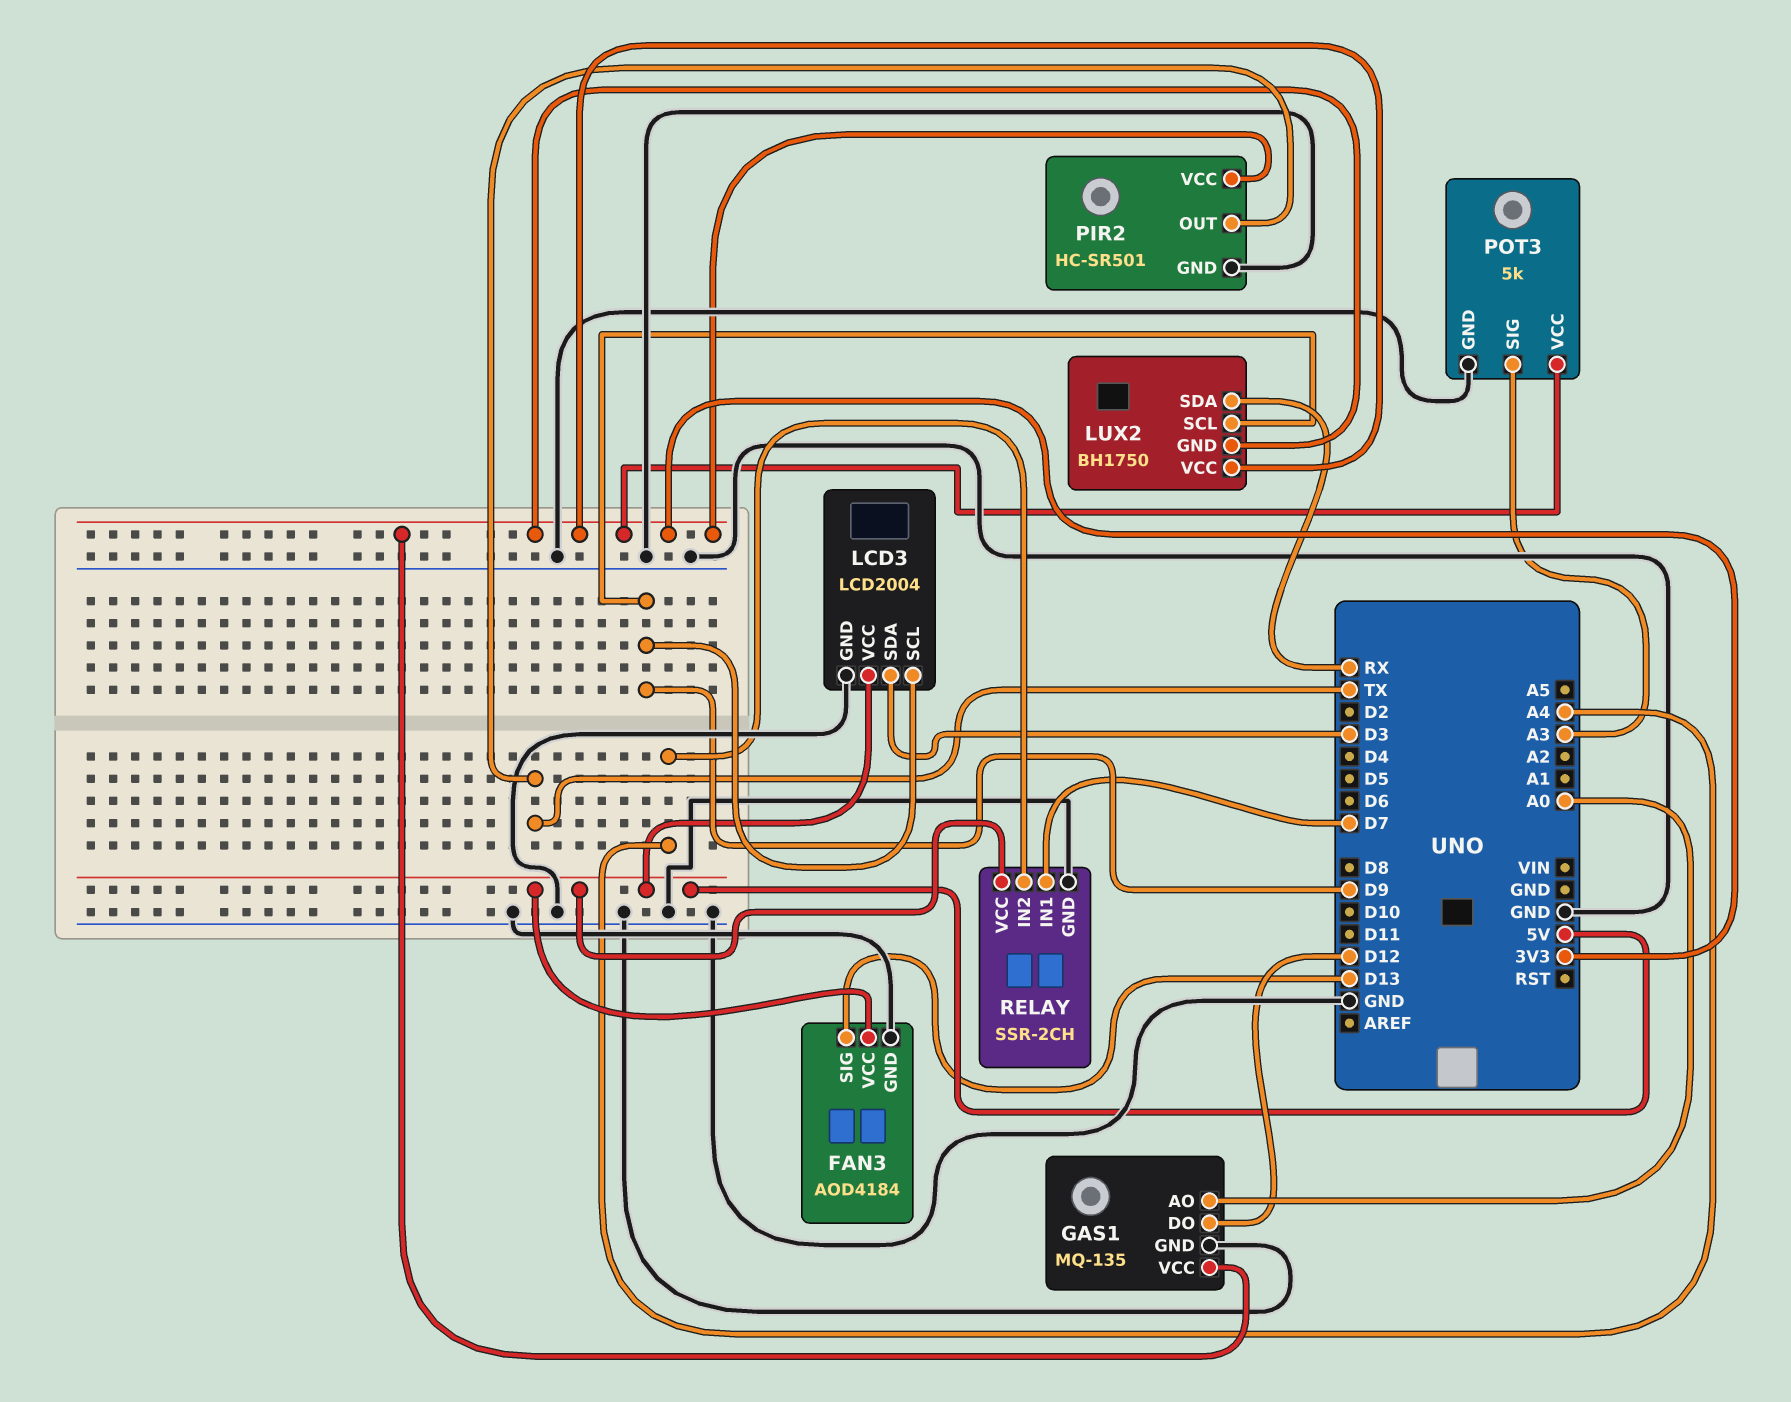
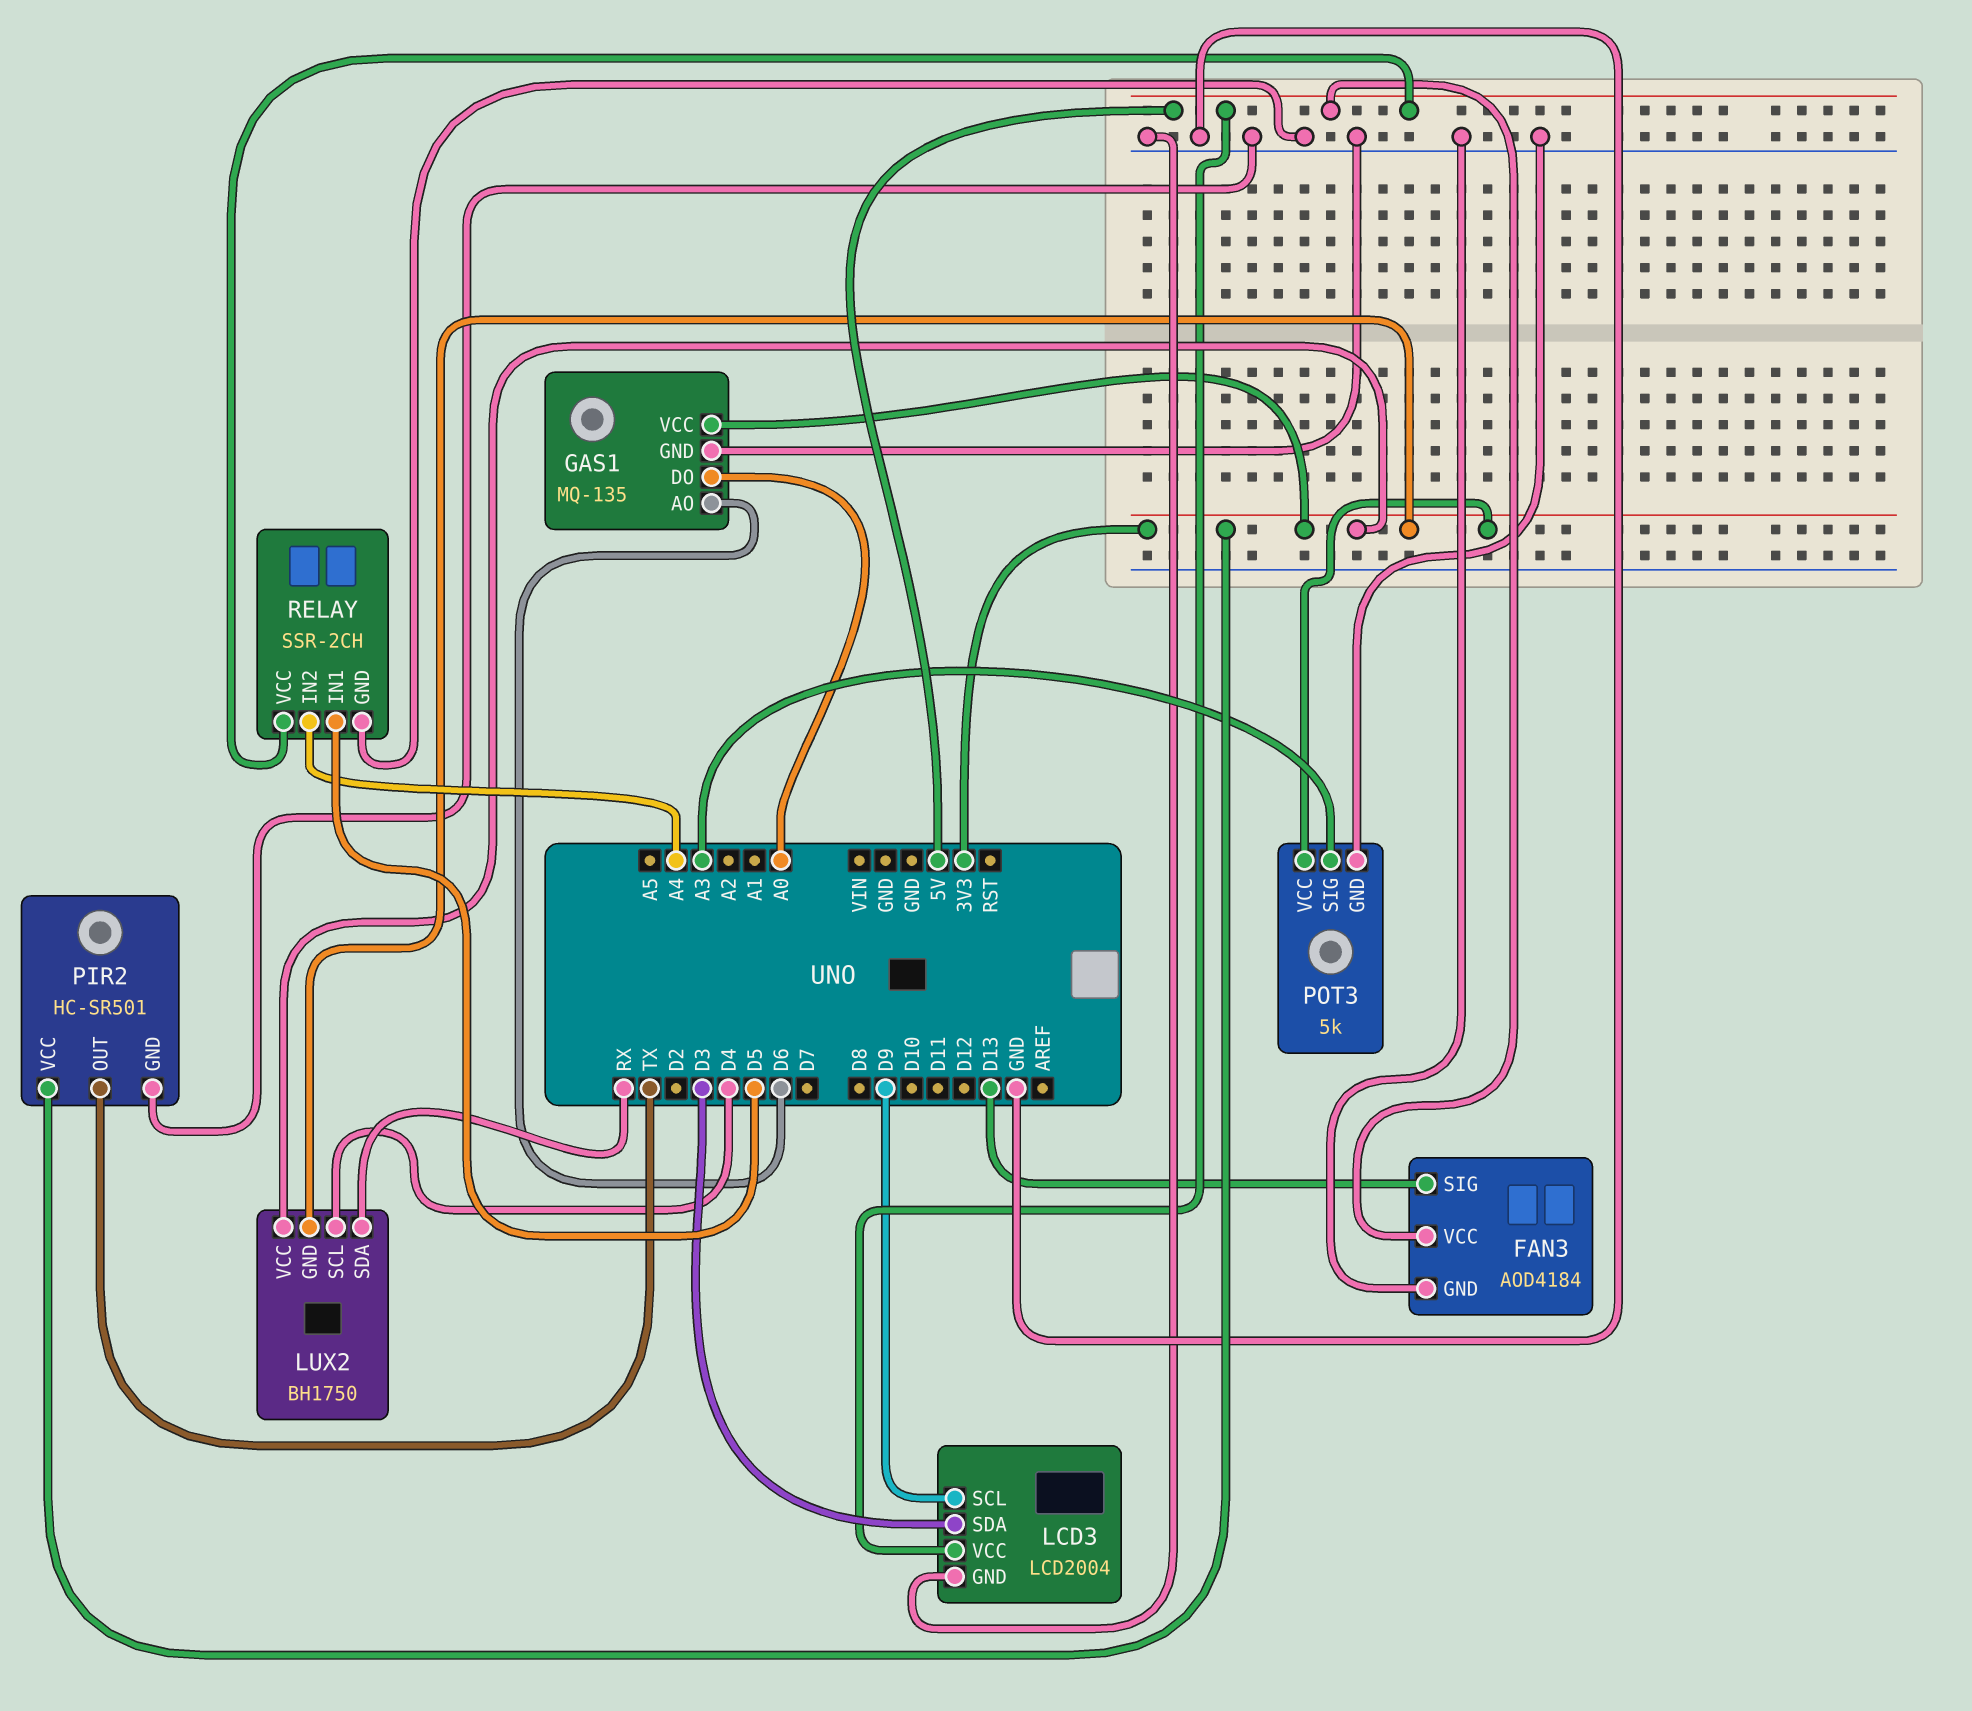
GAS1 pin AO: A0 -> D6
GAS1 pin DO: D12 -> A0
LUX2 pin SCL: D9 -> D4
RELAY pin IN1: D7 -> D5

